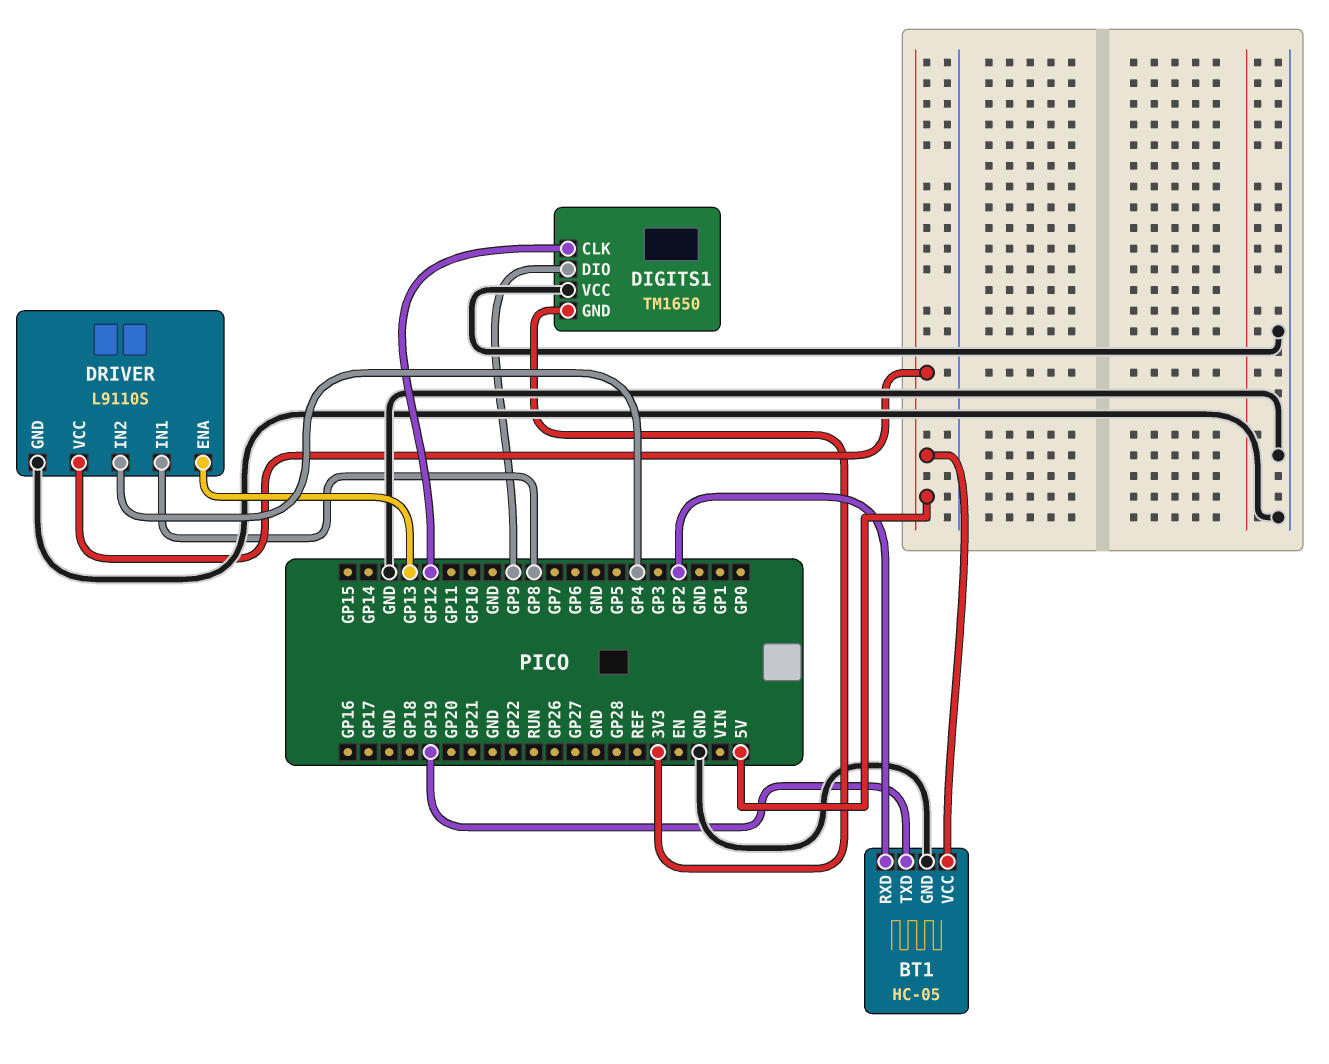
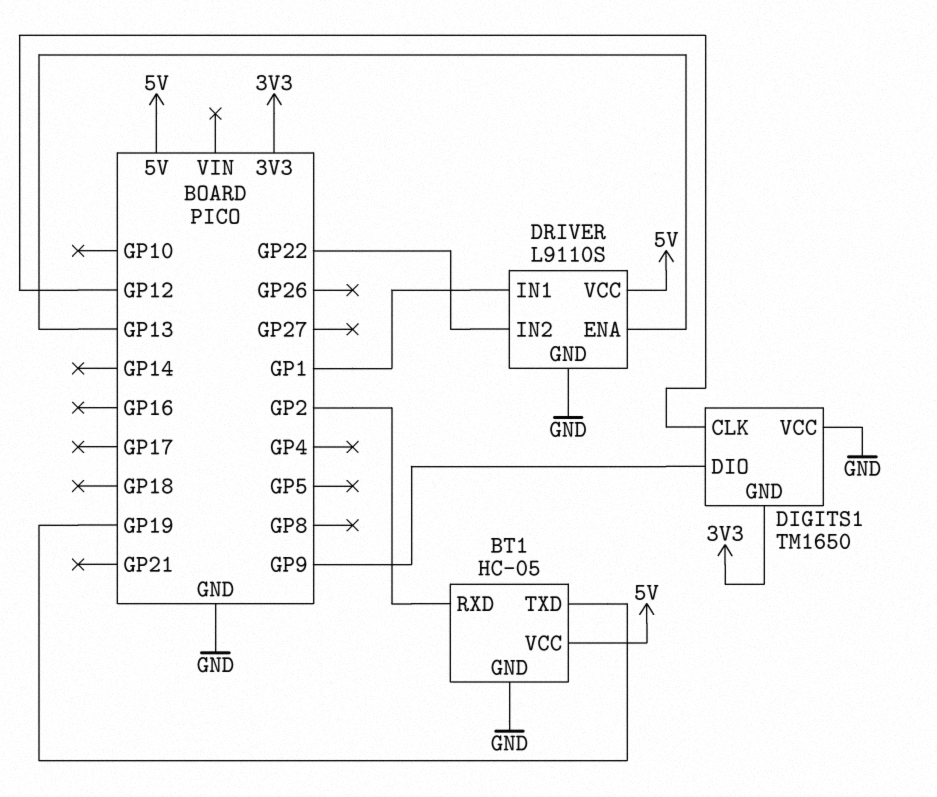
DRIVER pin IN1: GP8 -> GP1
DRIVER pin IN2: GP4 -> GP22

